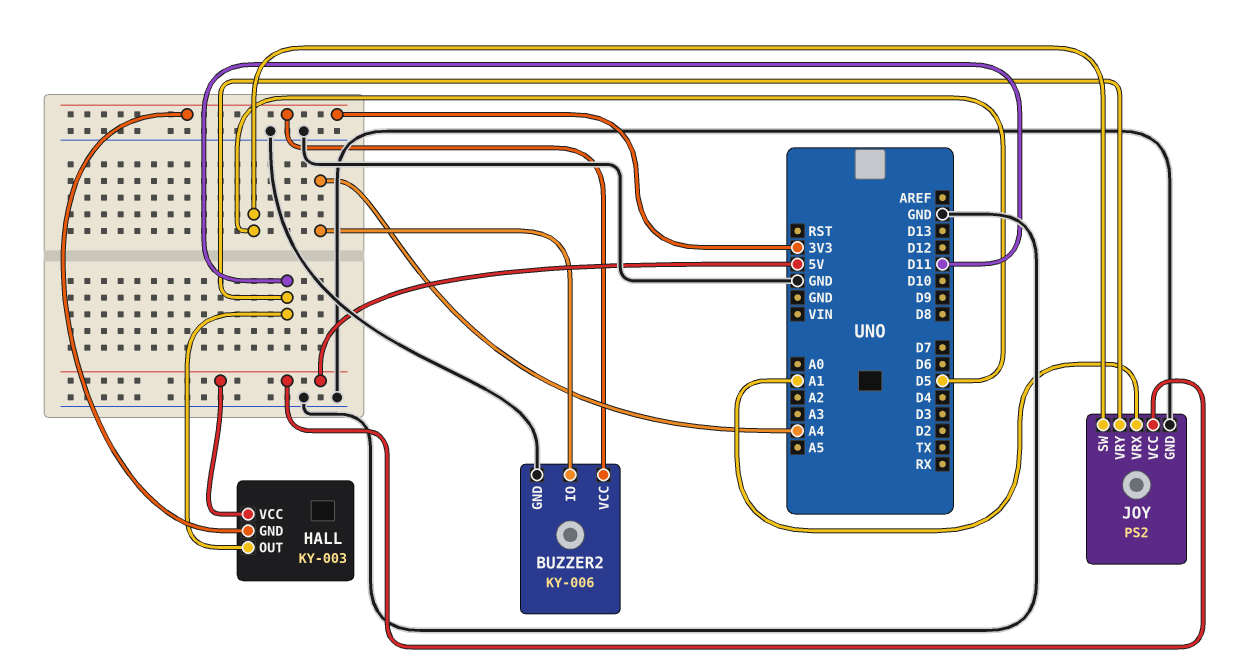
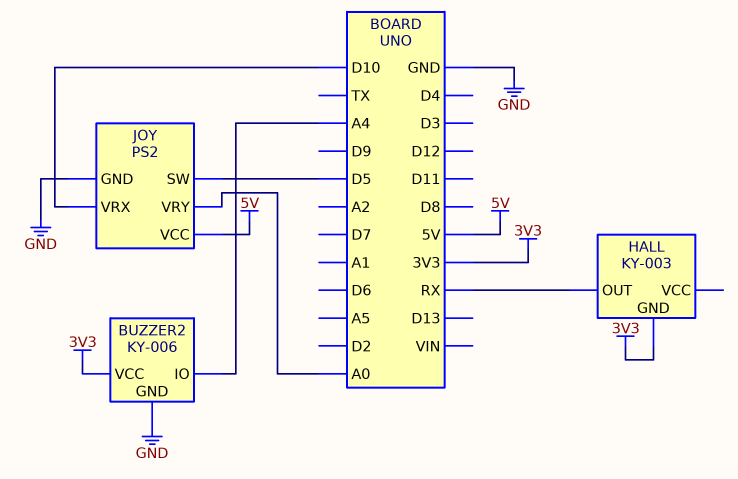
HALL pin OUT: D11 -> RX
HALL pin VCC: 5V -> none
JOY pin VRX: A1 -> D10
JOY pin VRY: D11 -> A0

